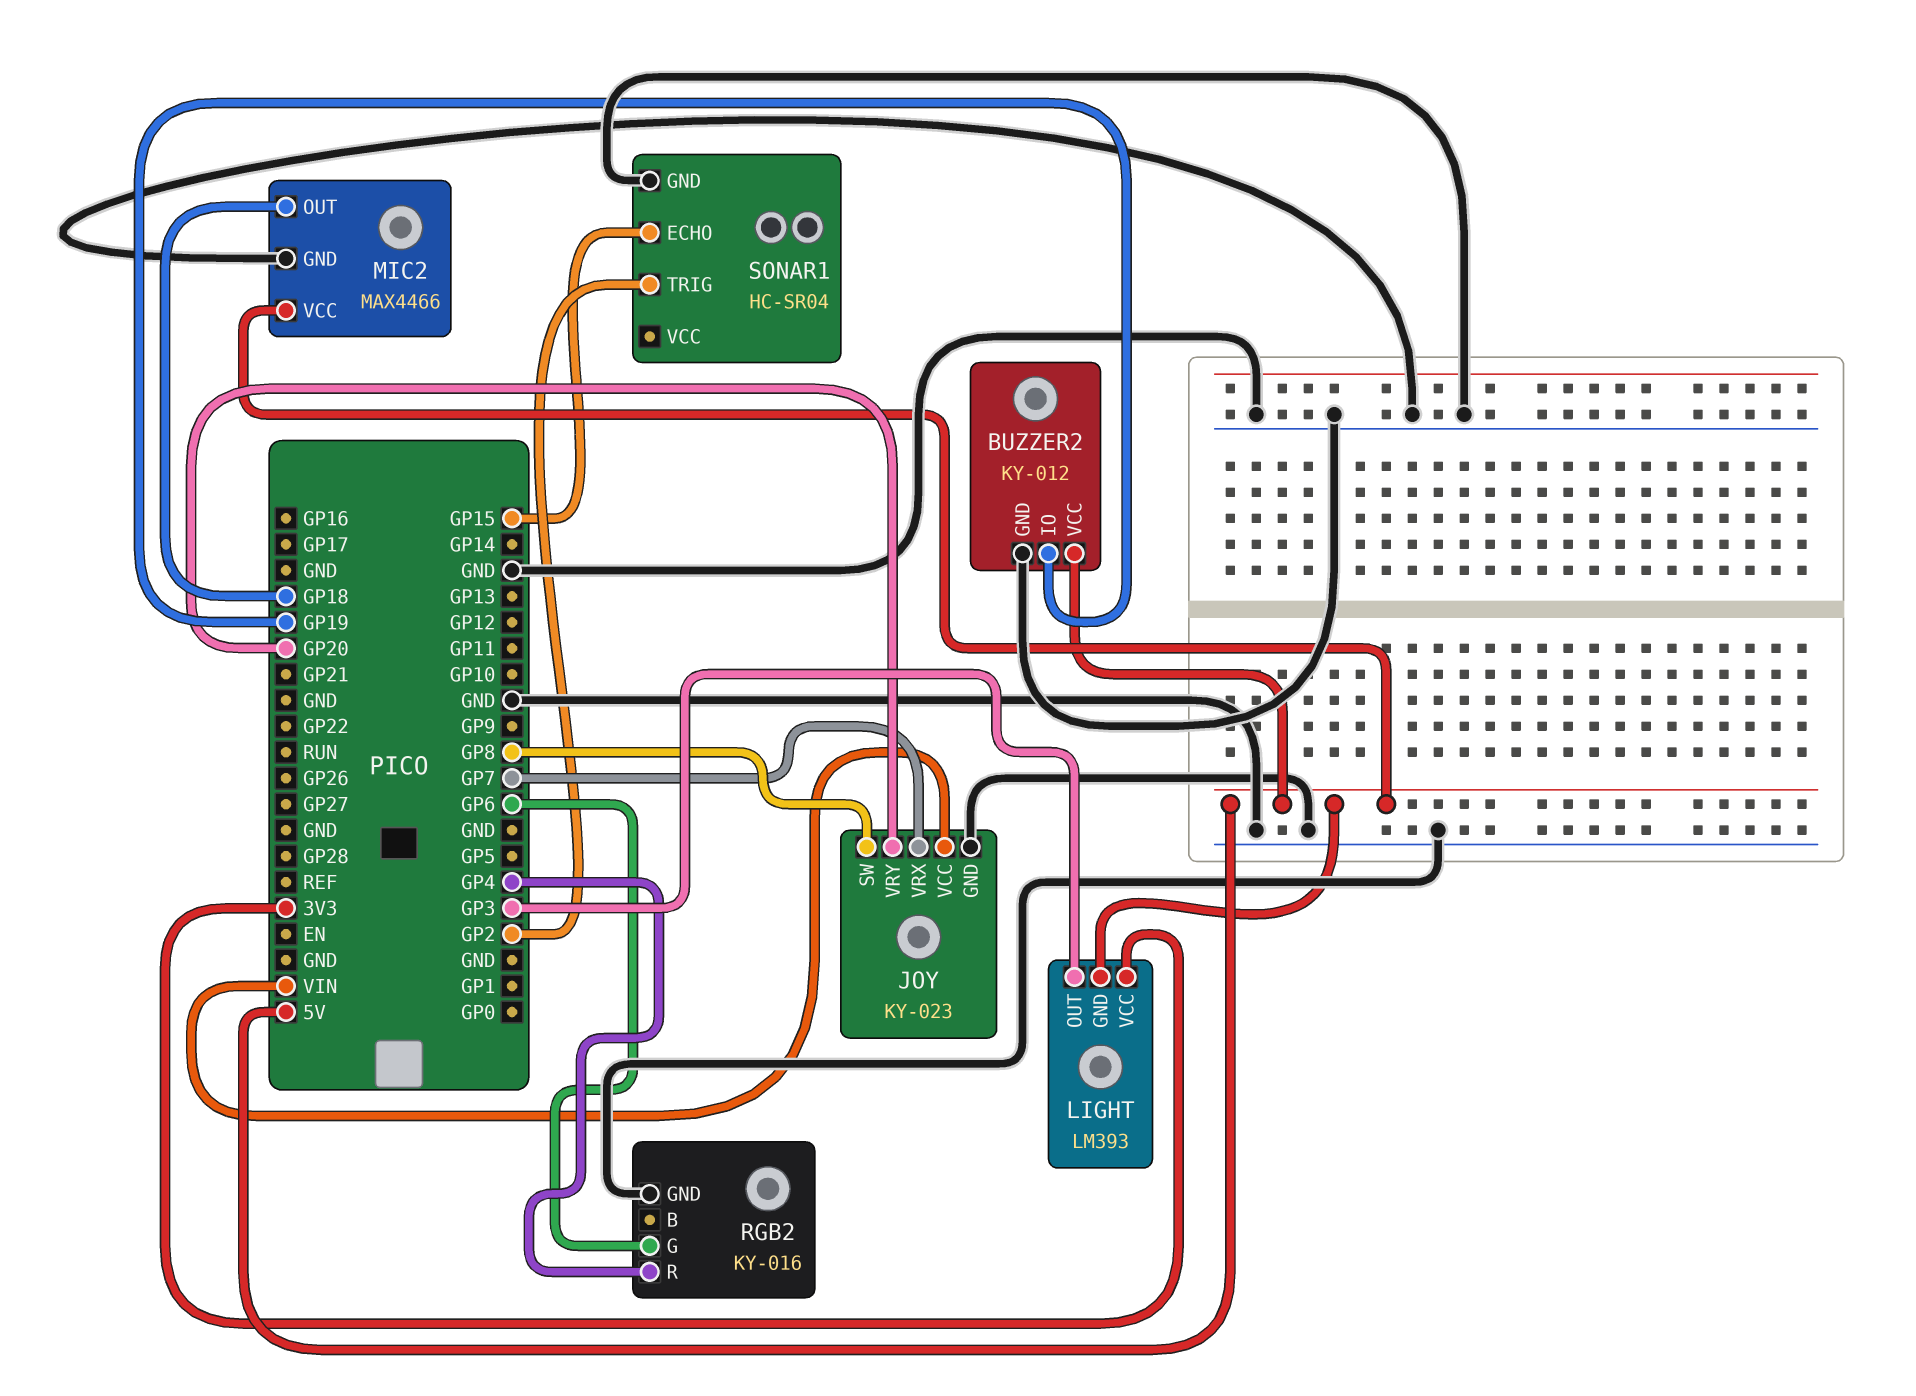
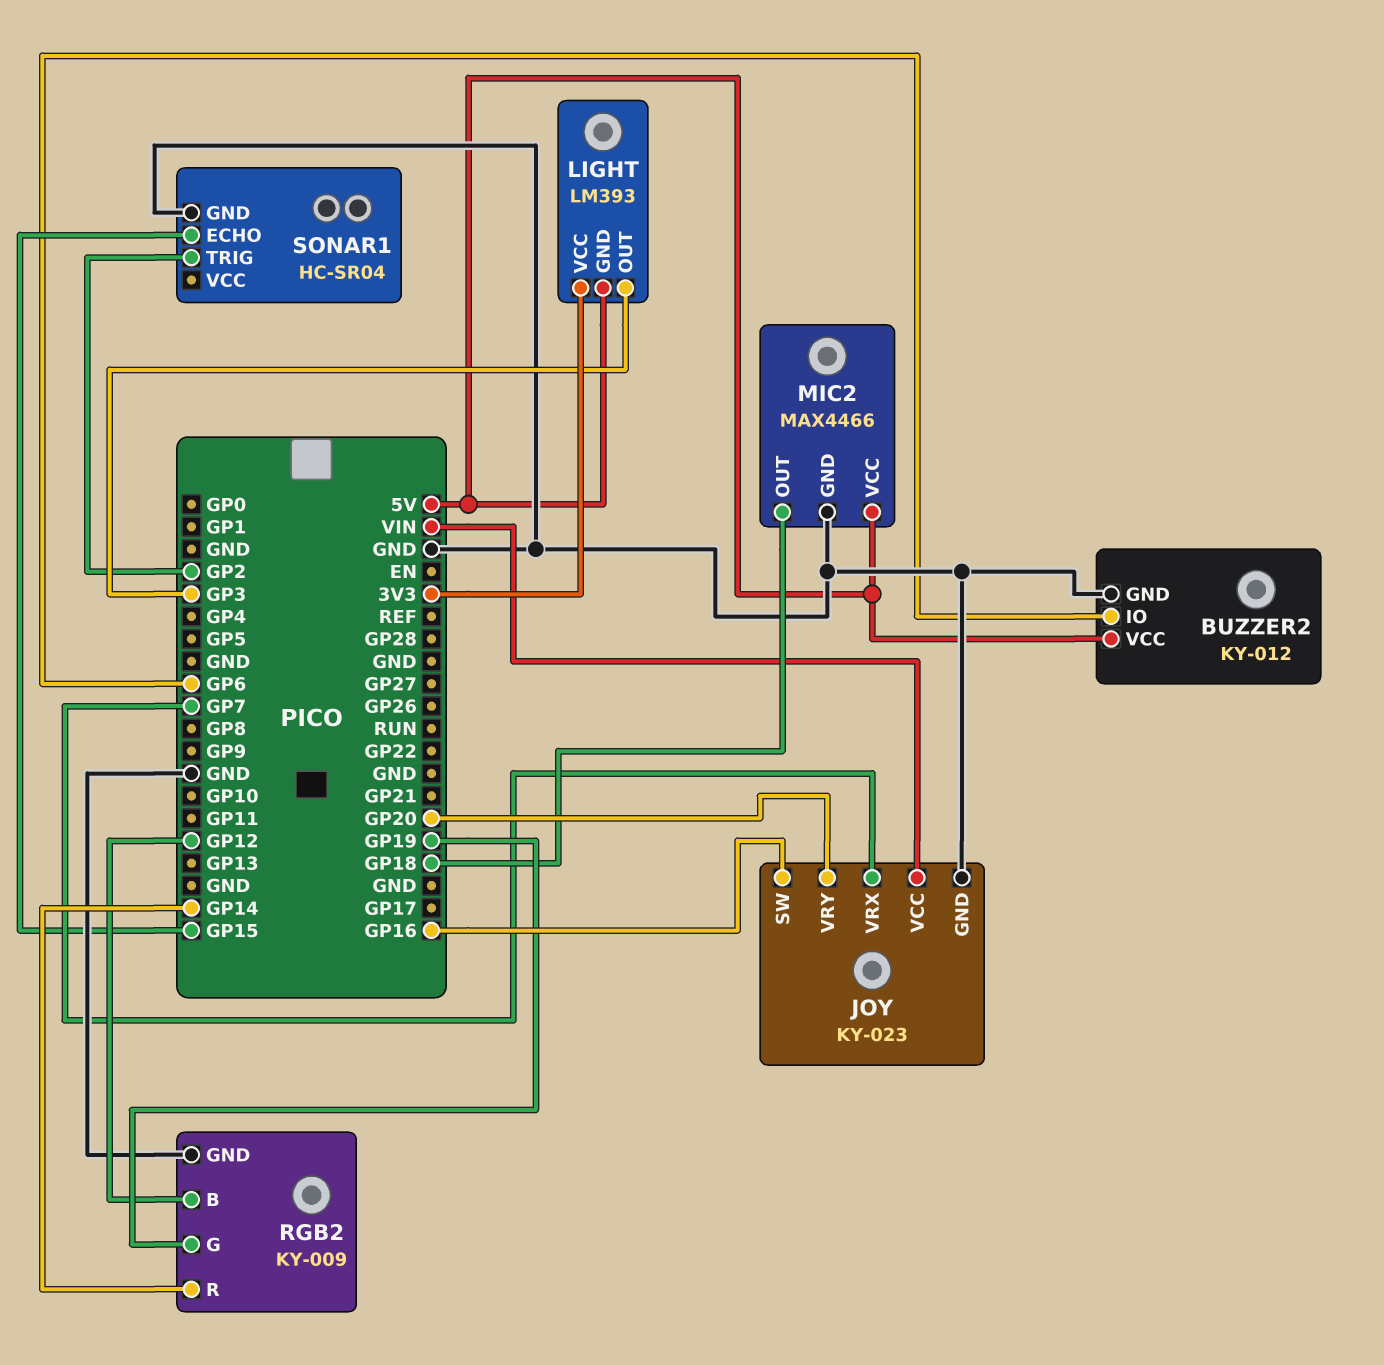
BUZZER2 pin IO: GP19 -> GP6
JOY pin SW: GP8 -> GP16
RGB2: KY-016 -> KY-009
RGB2 pin B: none -> GP12
RGB2 pin G: GP6 -> GP19
RGB2 pin R: GP4 -> GP14

